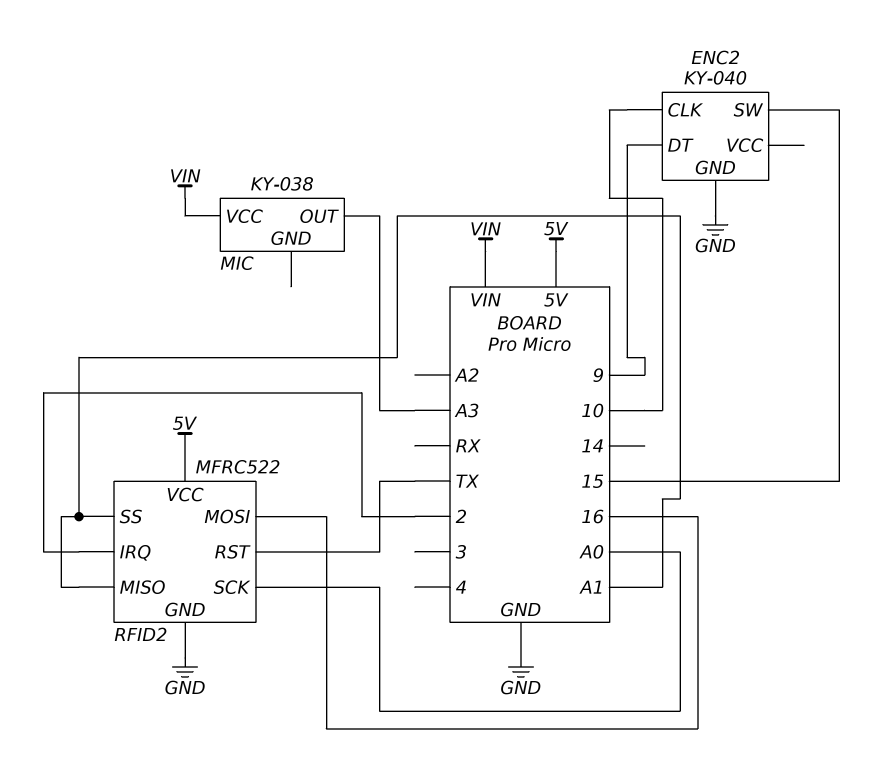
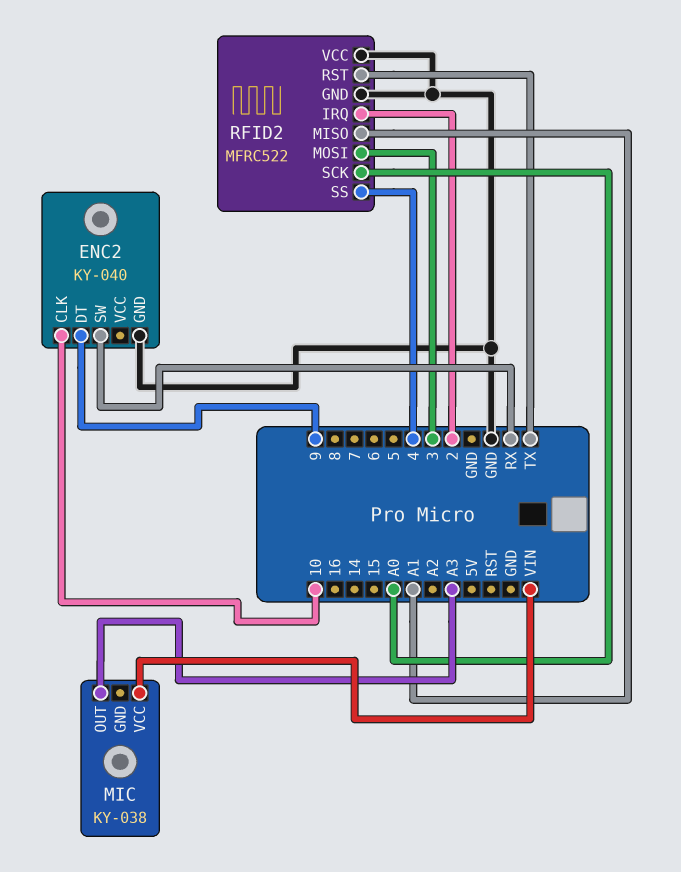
ENC2 pin SW: 15 -> RX
RFID2 pin MOSI: 16 -> 3
RFID2 pin SS: A1 -> 4
RFID2 pin VCC: 5V -> GND

